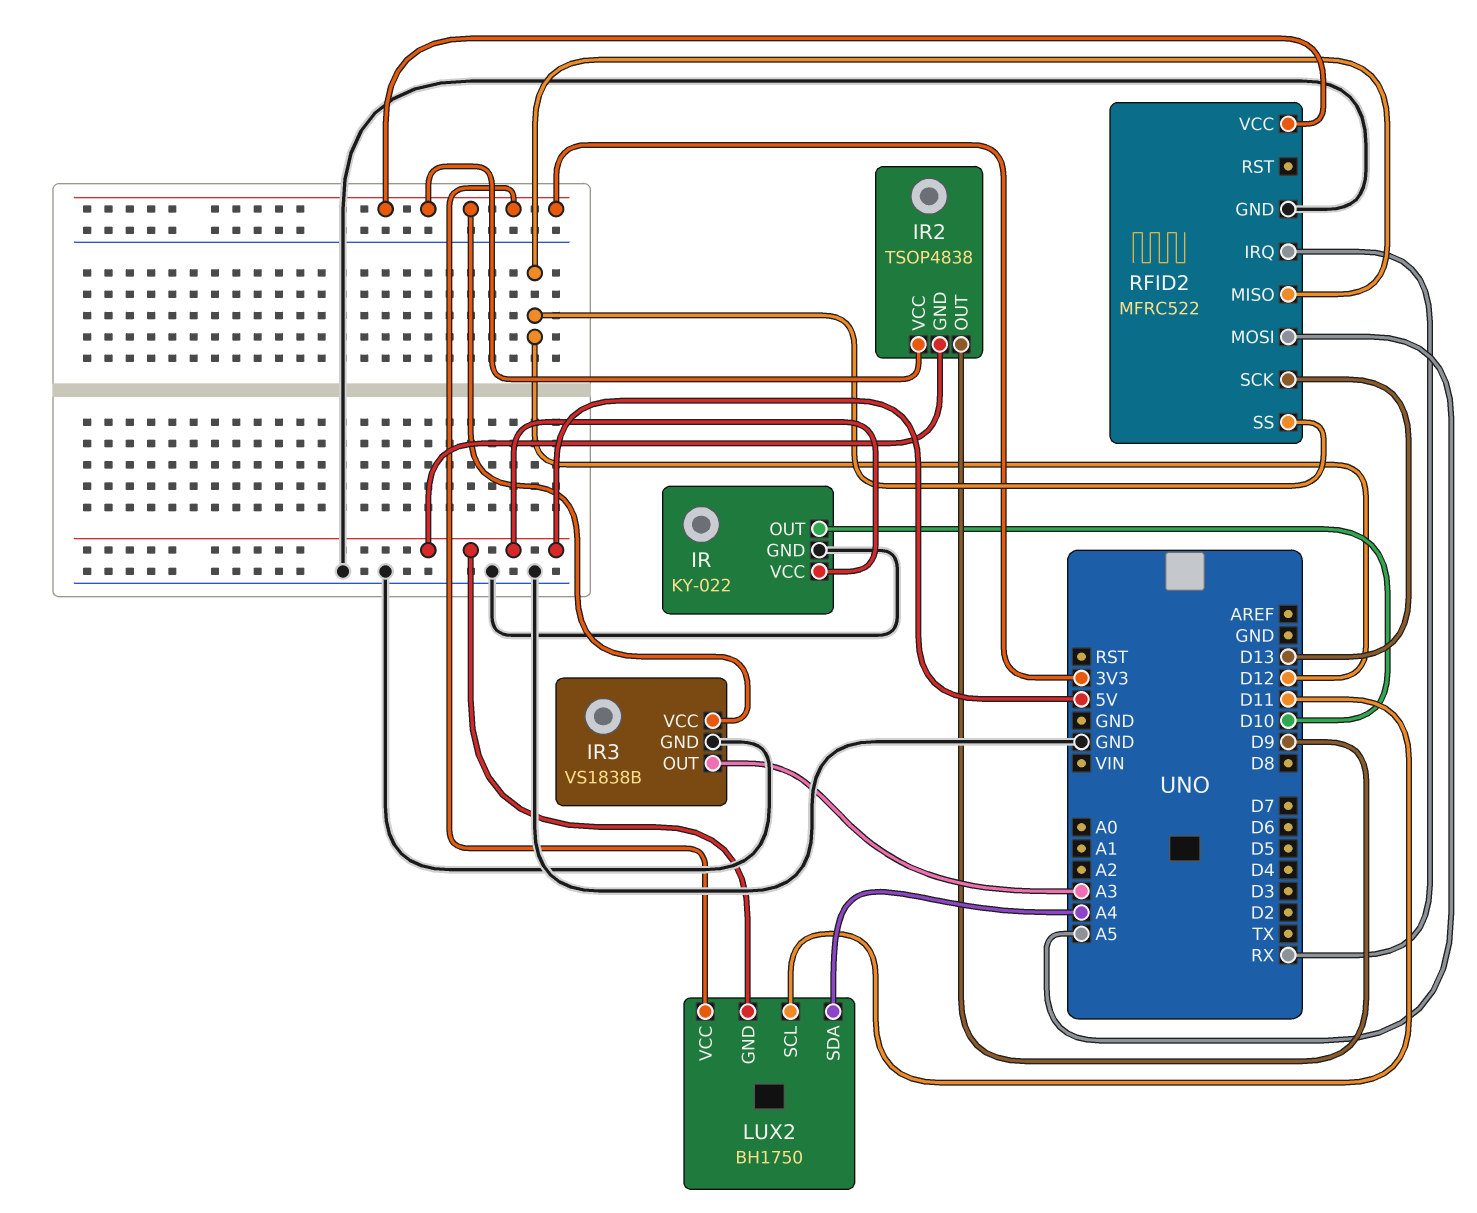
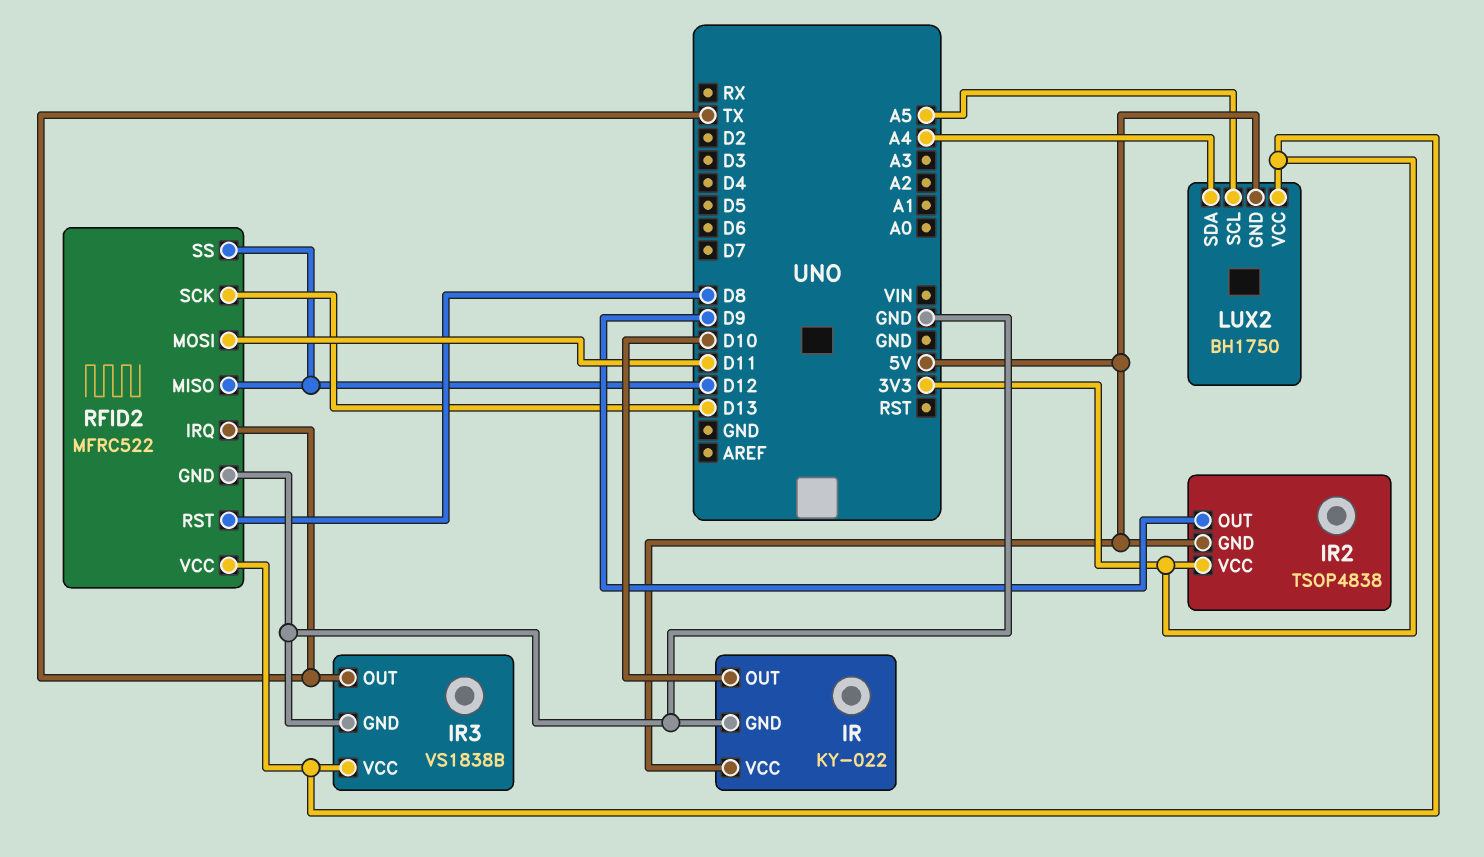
IR3 pin OUT: A3 -> TX
LUX2 pin SCL: D11 -> A5
RFID2 pin IRQ: RX -> TX
RFID2 pin MOSI: A5 -> D11
RFID2 pin RST: none -> D8

